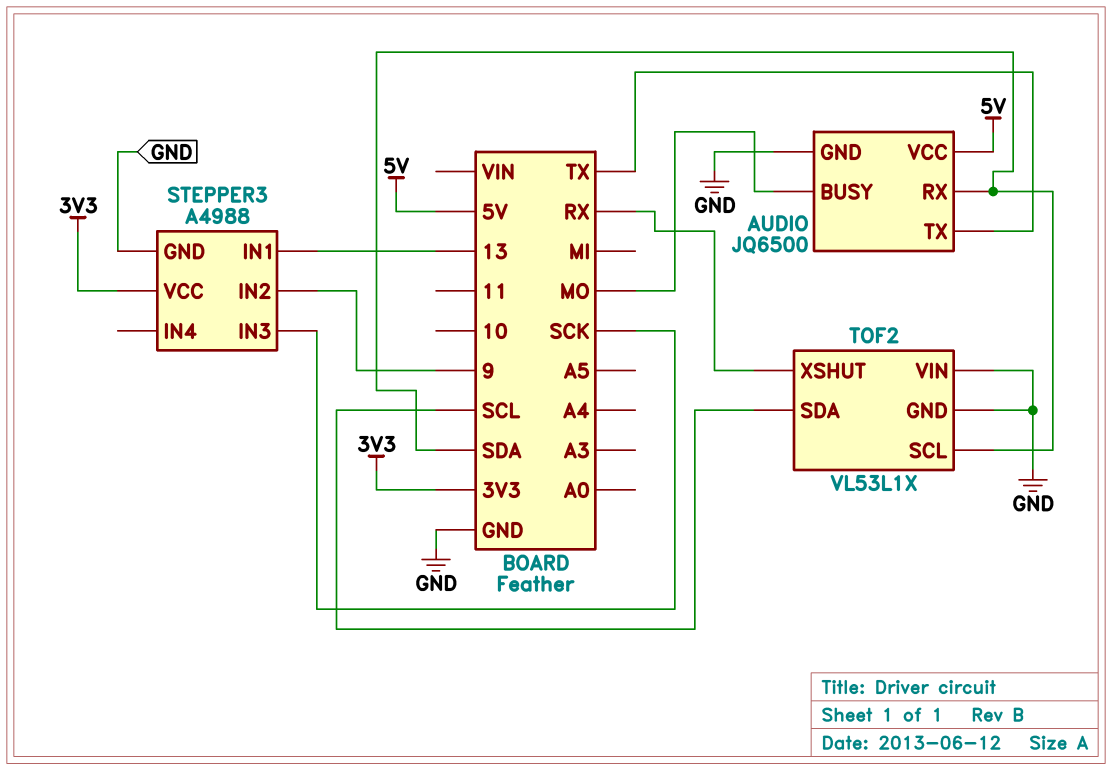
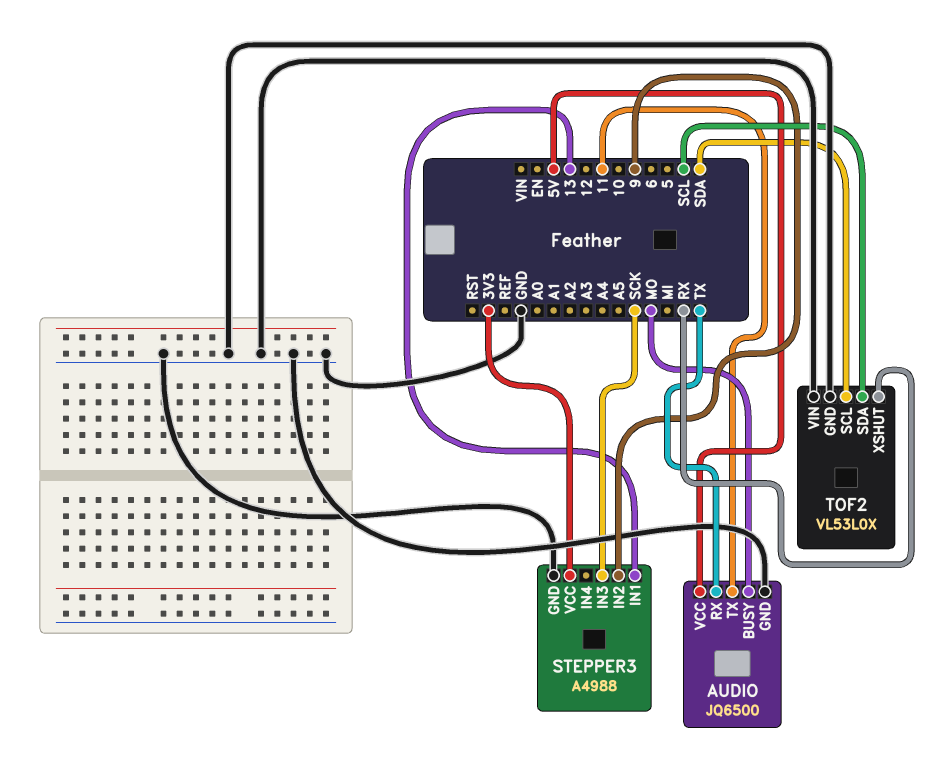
AUDIO pin RX: SDA -> TX
AUDIO pin TX: TX -> 11
TOF2: VL53L1X -> VL53L0X

